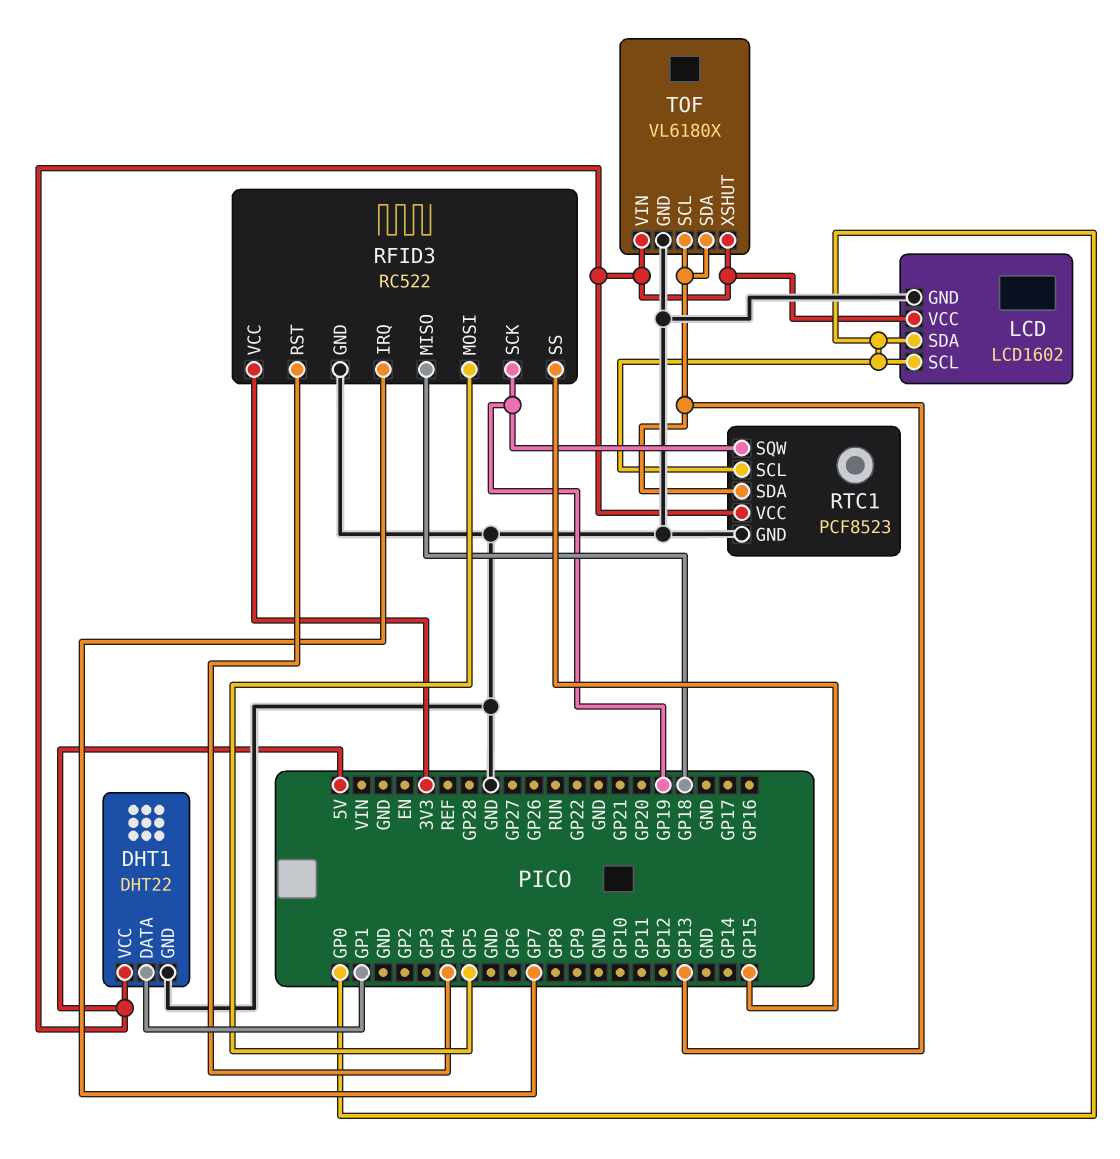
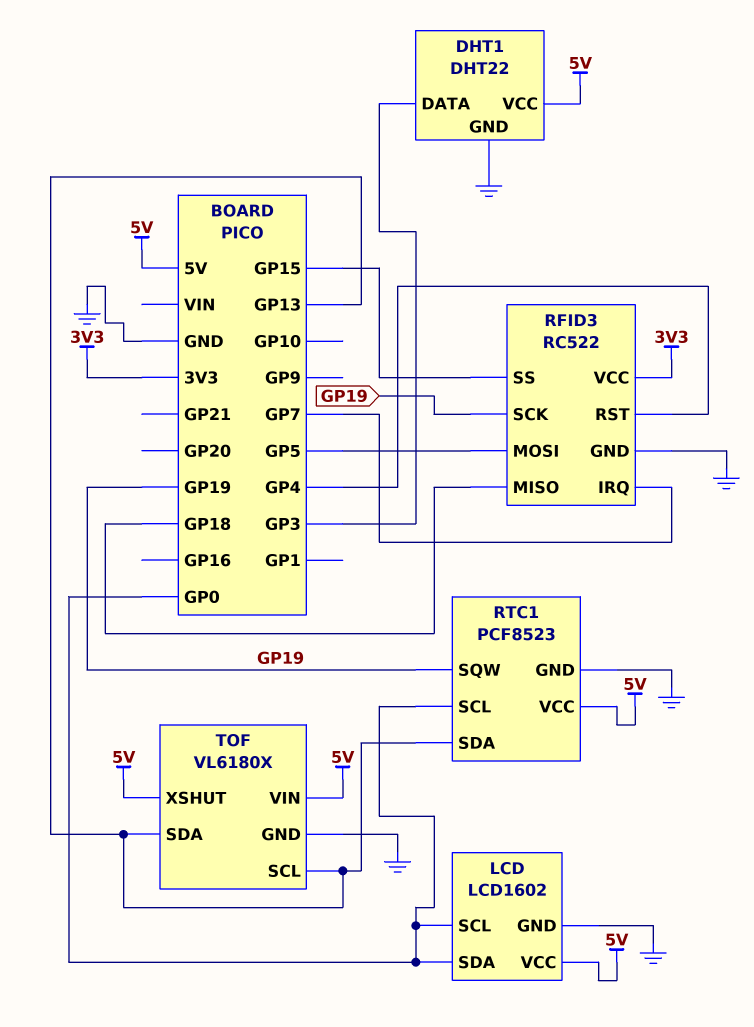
DHT1 pin DATA: GP1 -> GP3

